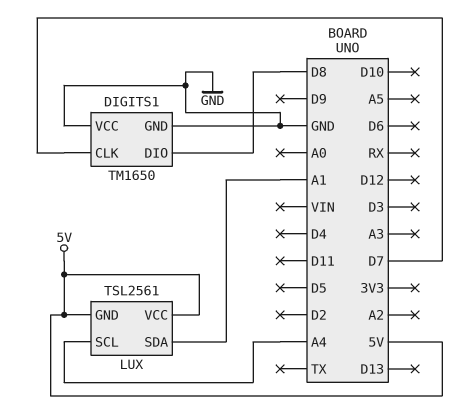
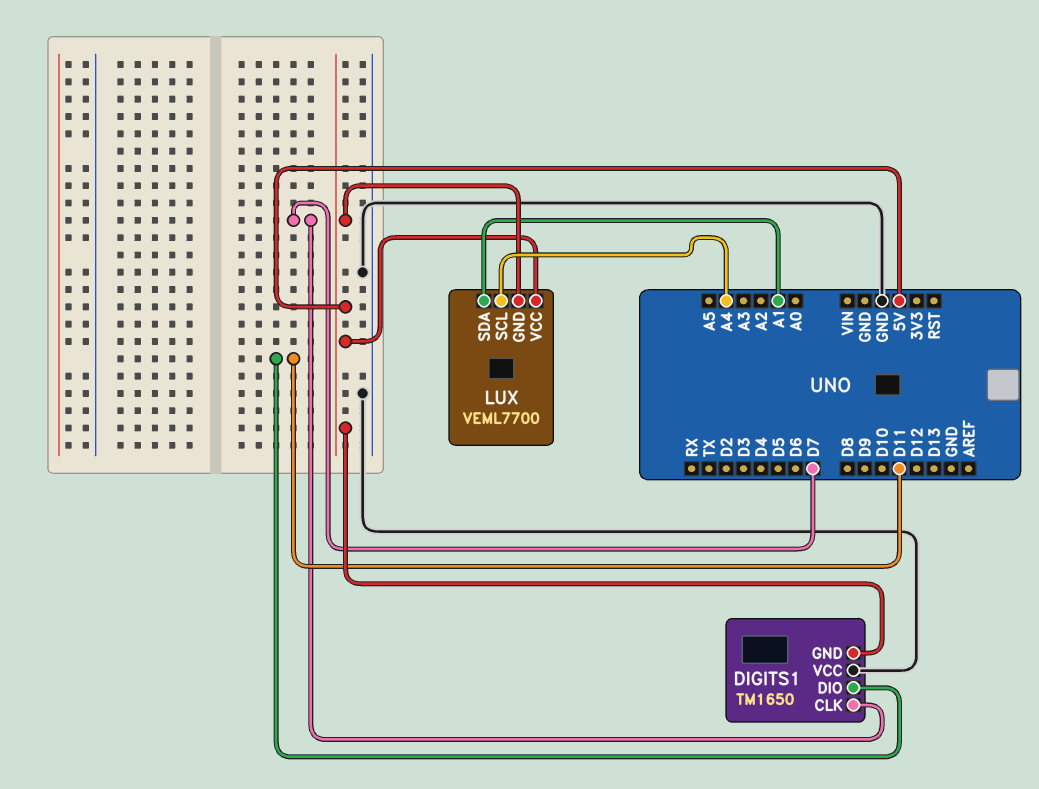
DIGITS1 pin DIO: D8 -> D11
DIGITS1 pin GND: GND -> 5V
LUX: TSL2561 -> VEML7700

